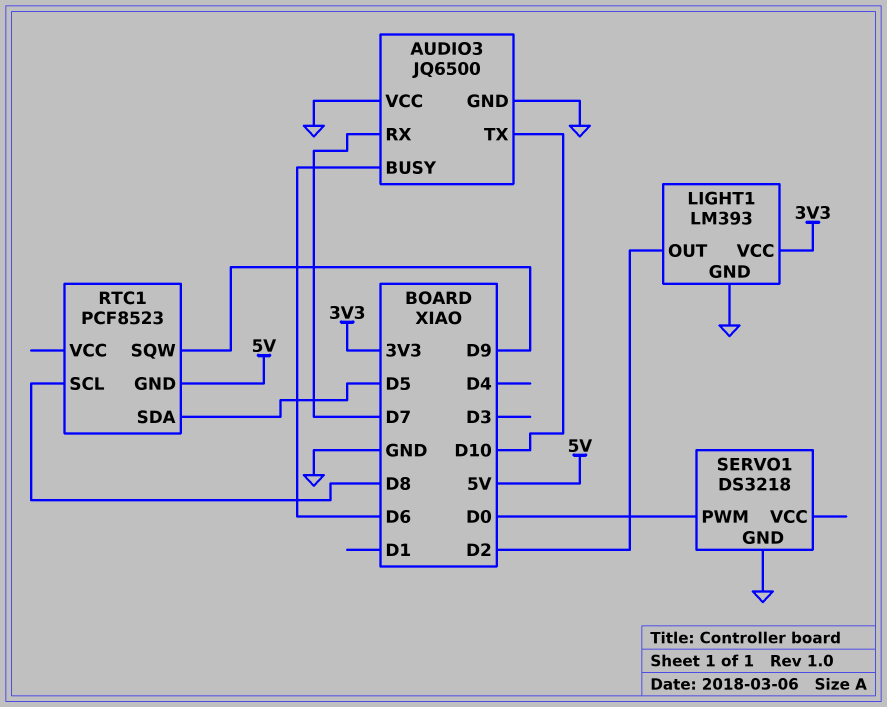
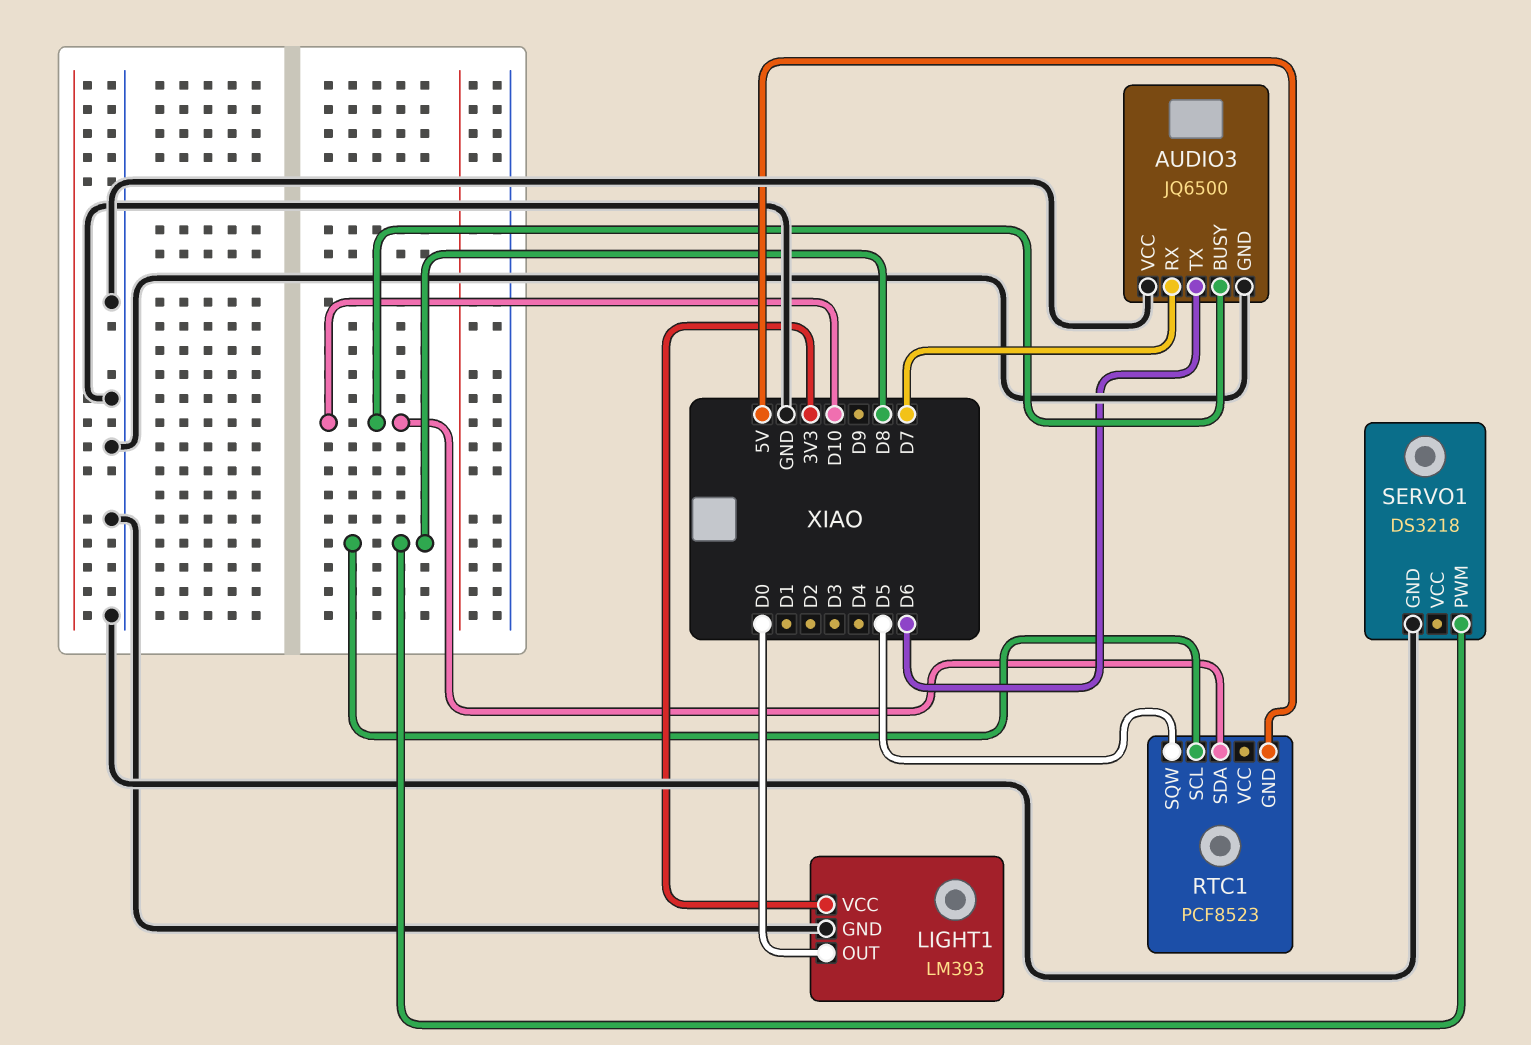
AUDIO3 pin BUSY: D6 -> D10
AUDIO3 pin TX: D10 -> D6
LIGHT1 pin OUT: D2 -> D0
RTC1 pin SDA: D5 -> D10
RTC1 pin SQW: D9 -> D5
SERVO1 pin PWM: D0 -> D8

